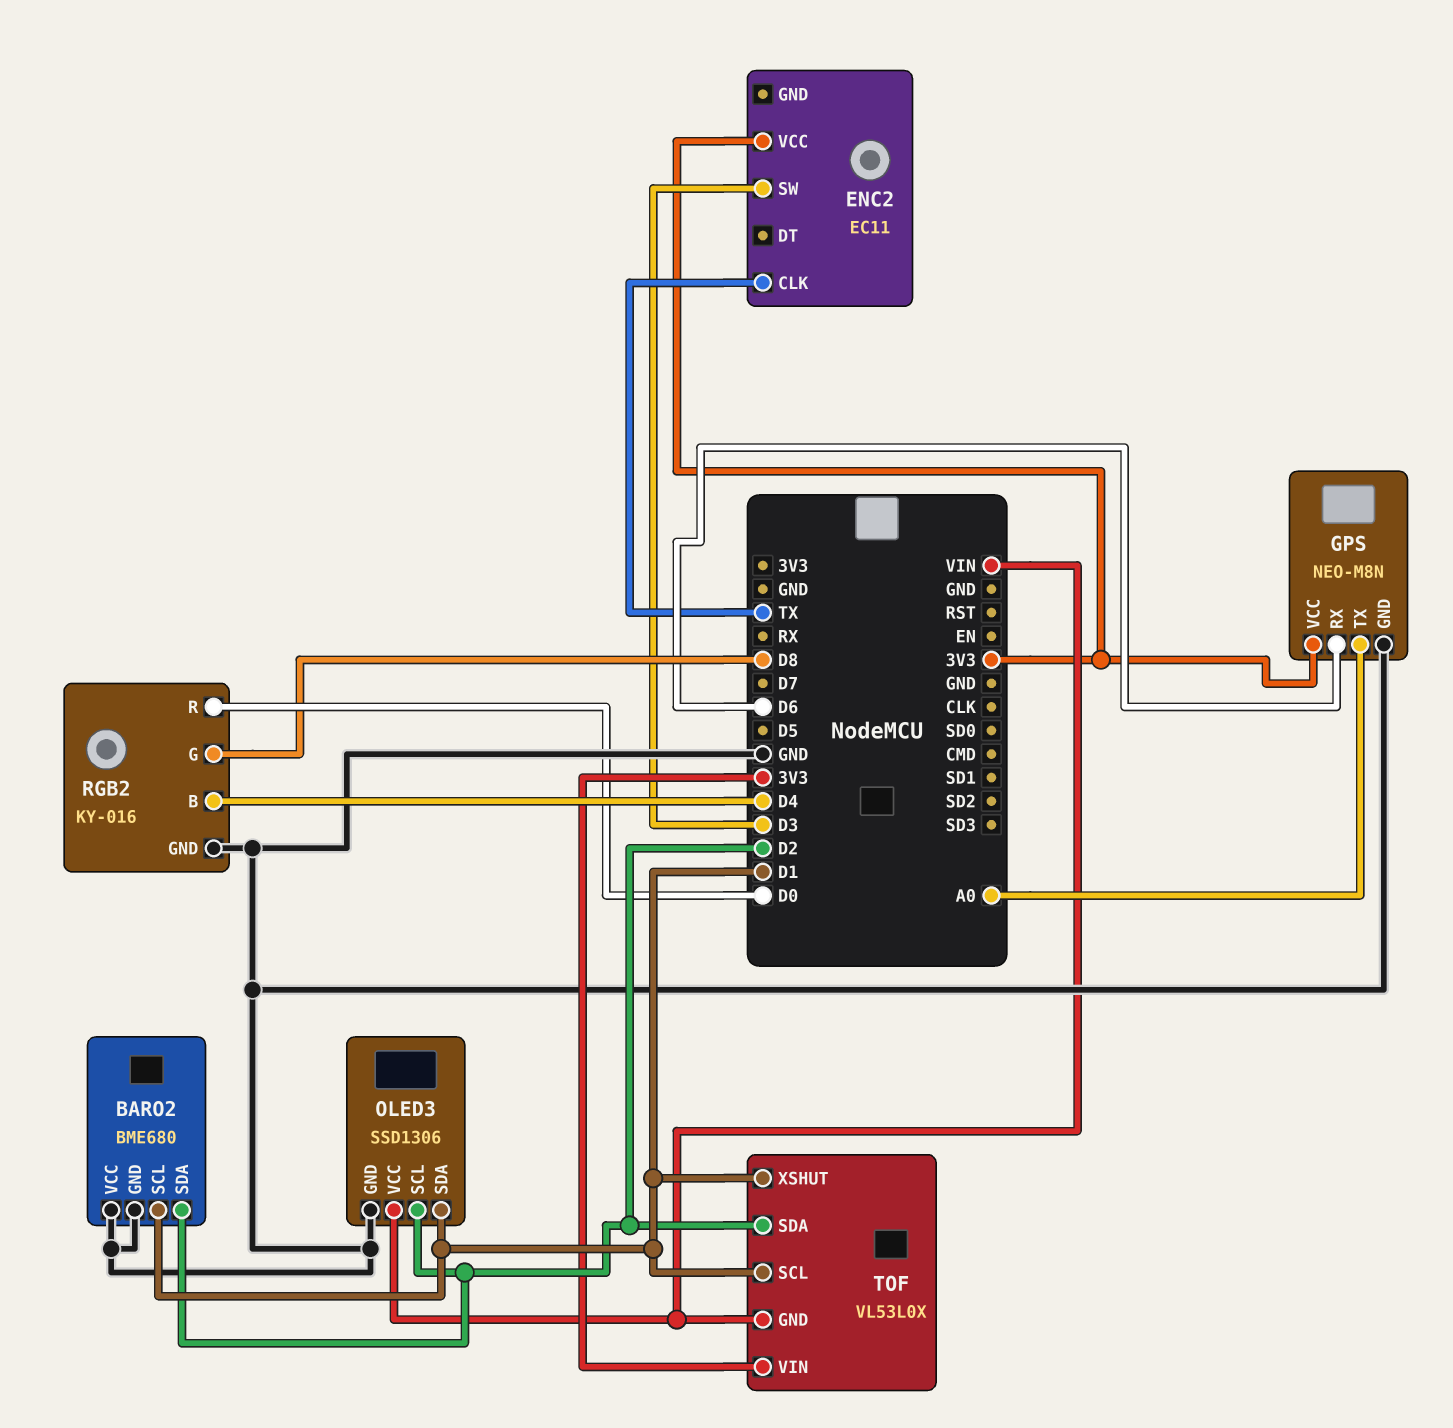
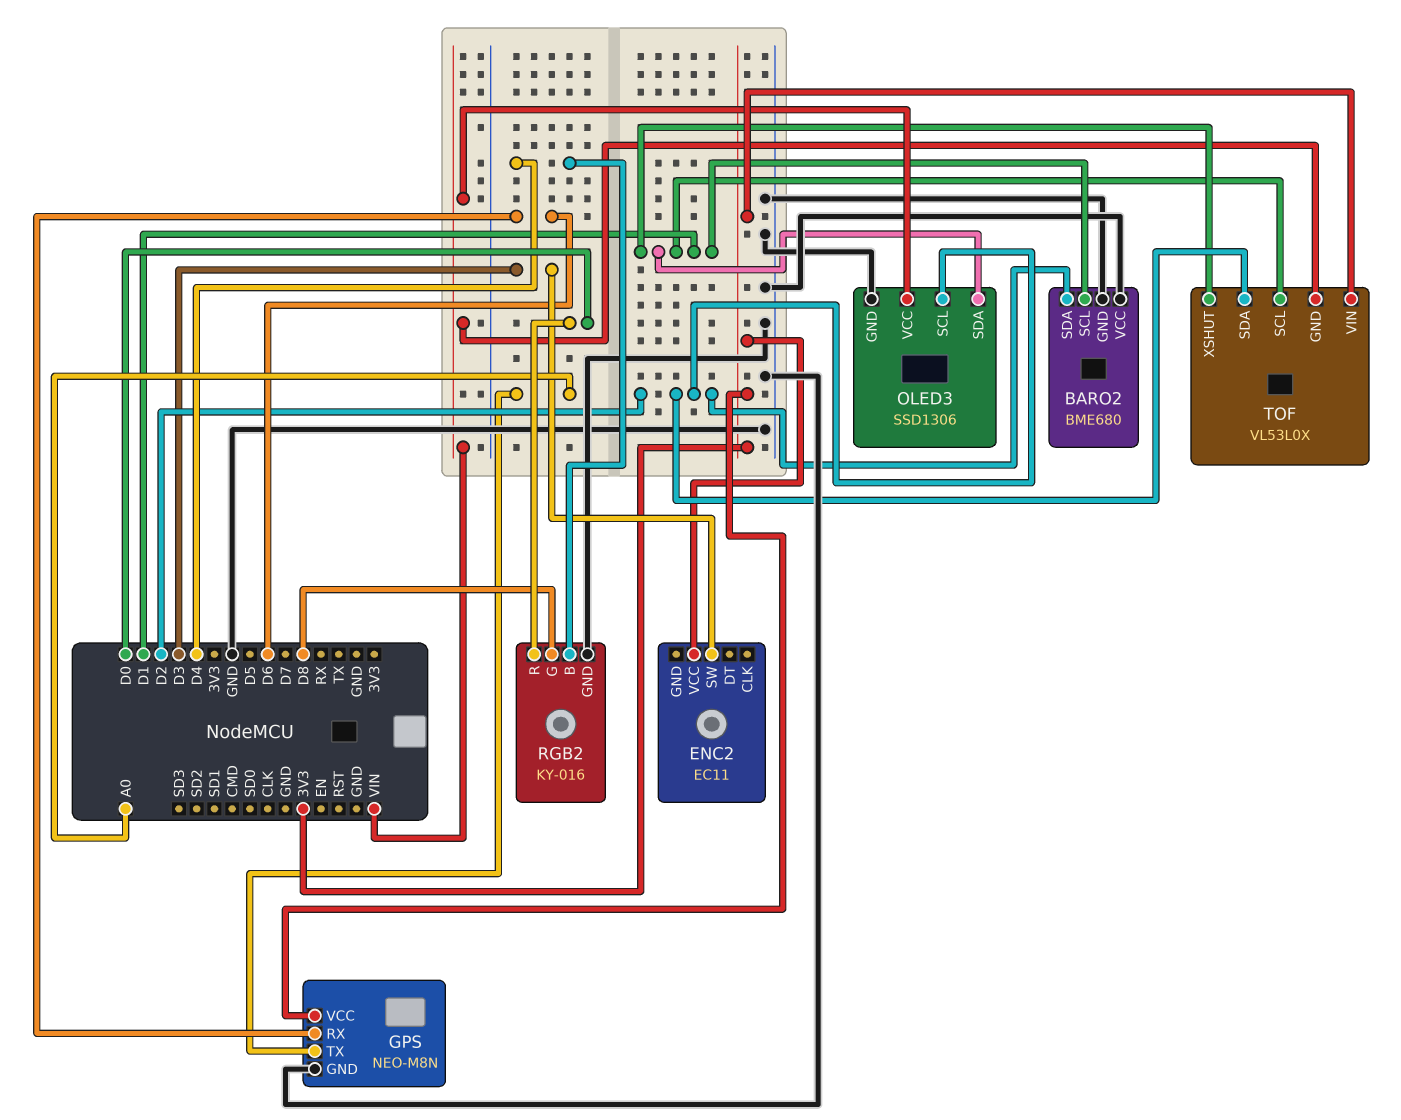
ENC2 pin CLK: TX -> none

